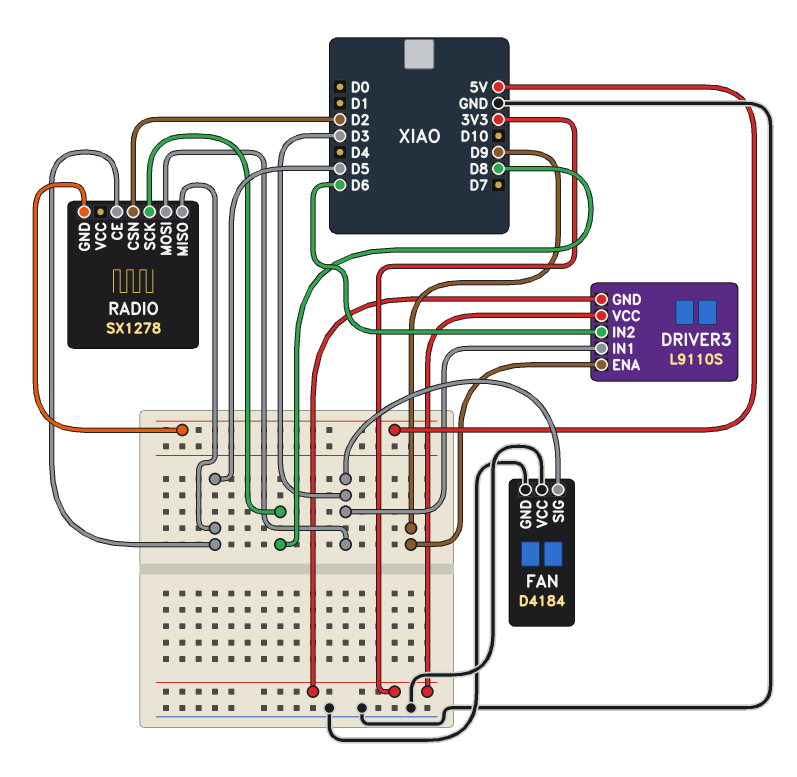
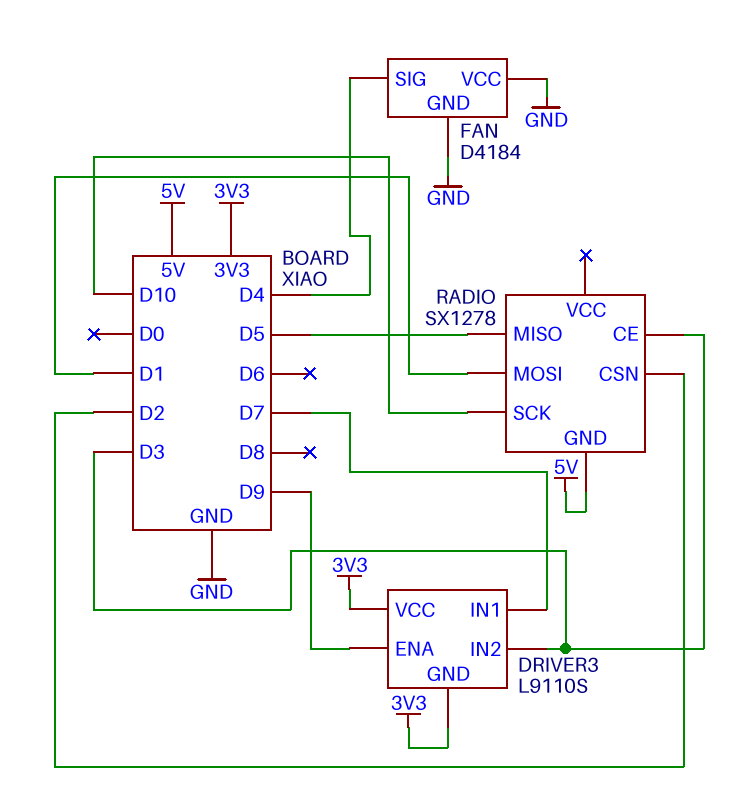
DRIVER3 pin IN1: D3 -> D7
DRIVER3 pin IN2: D6 -> D3
FAN pin SIG: D3 -> D4
RADIO pin CE: D5 -> D3
RADIO pin MOSI: D3 -> D1
RADIO pin SCK: D8 -> D10

